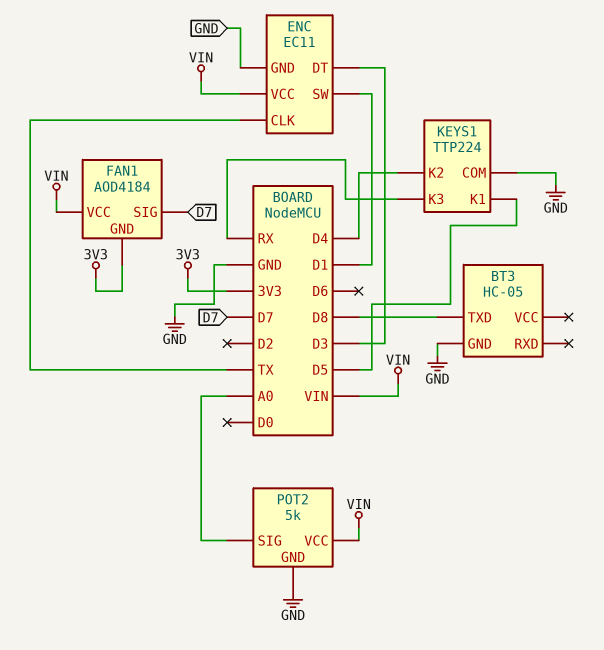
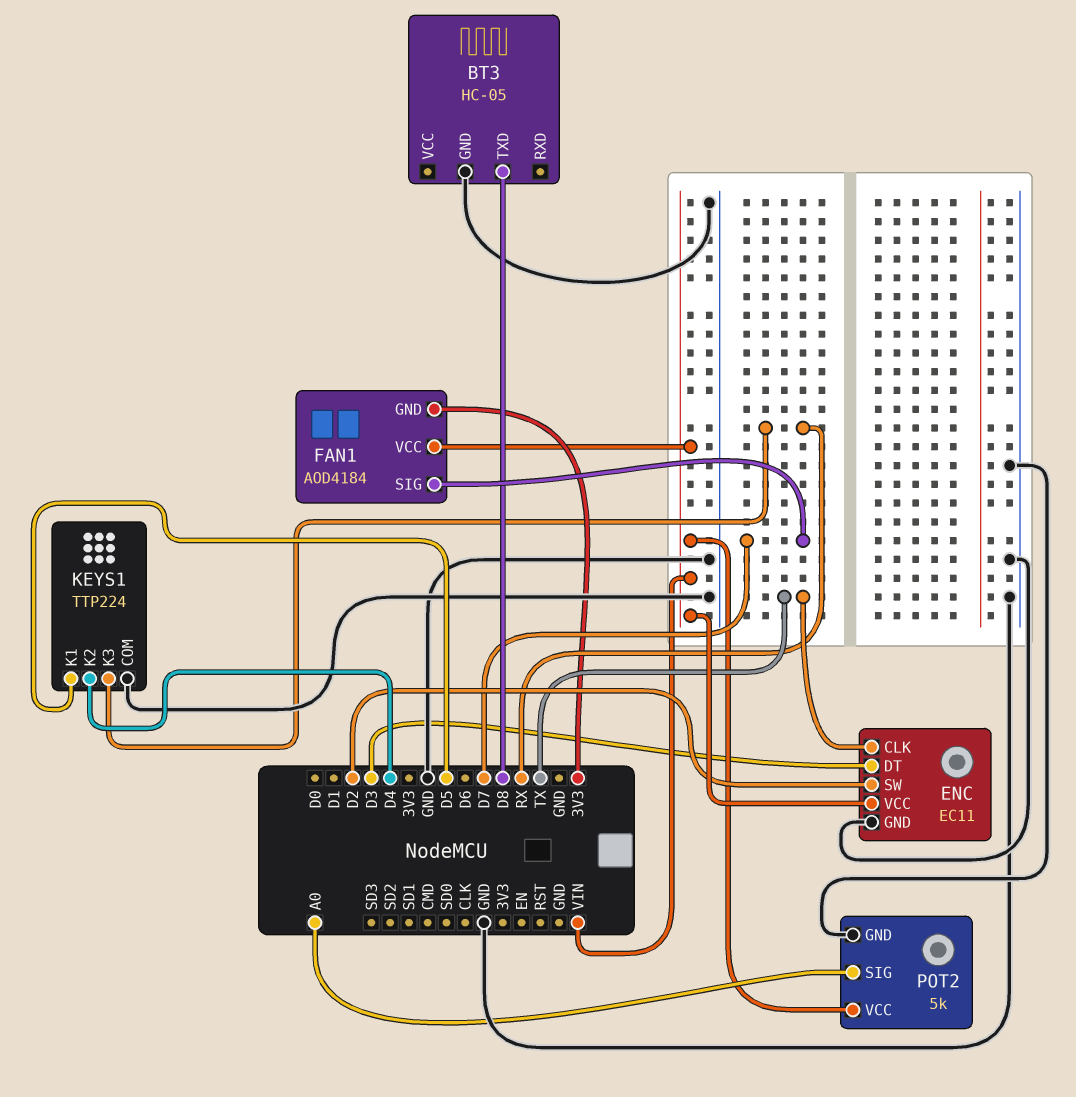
ENC pin SW: D1 -> D2

